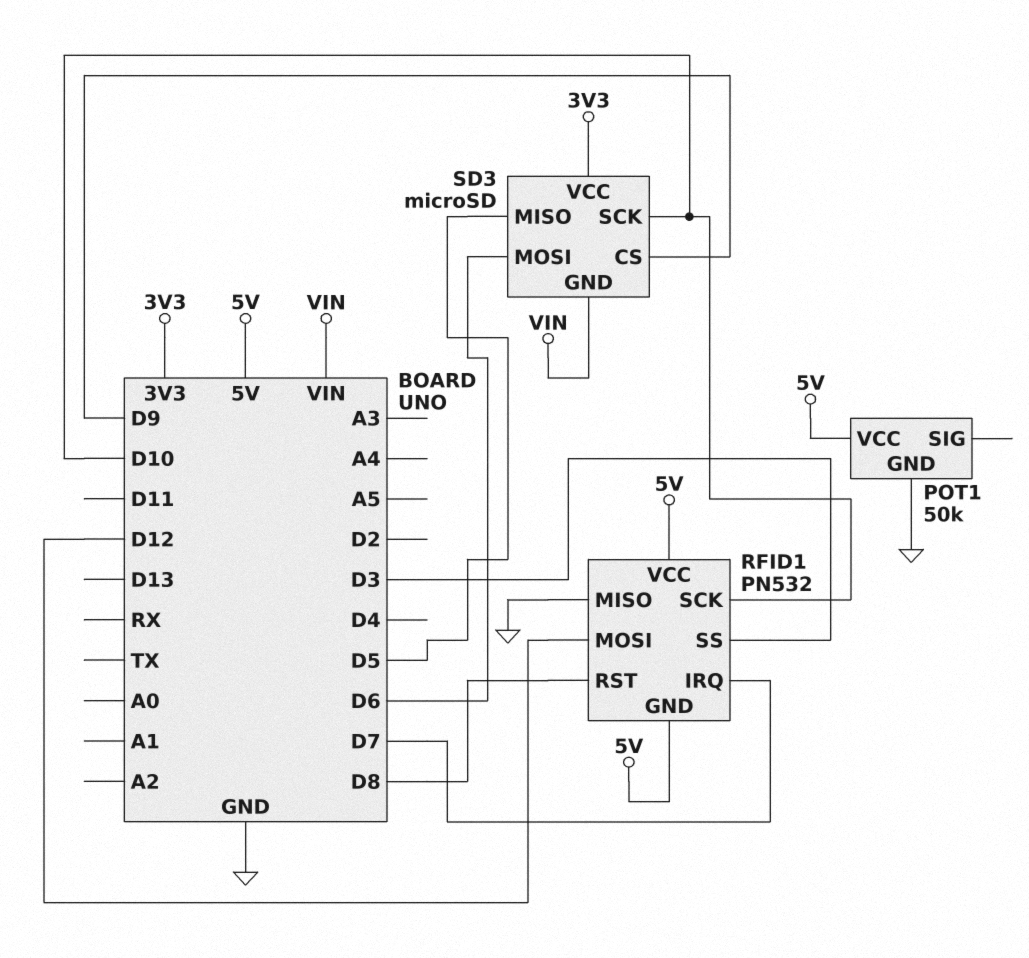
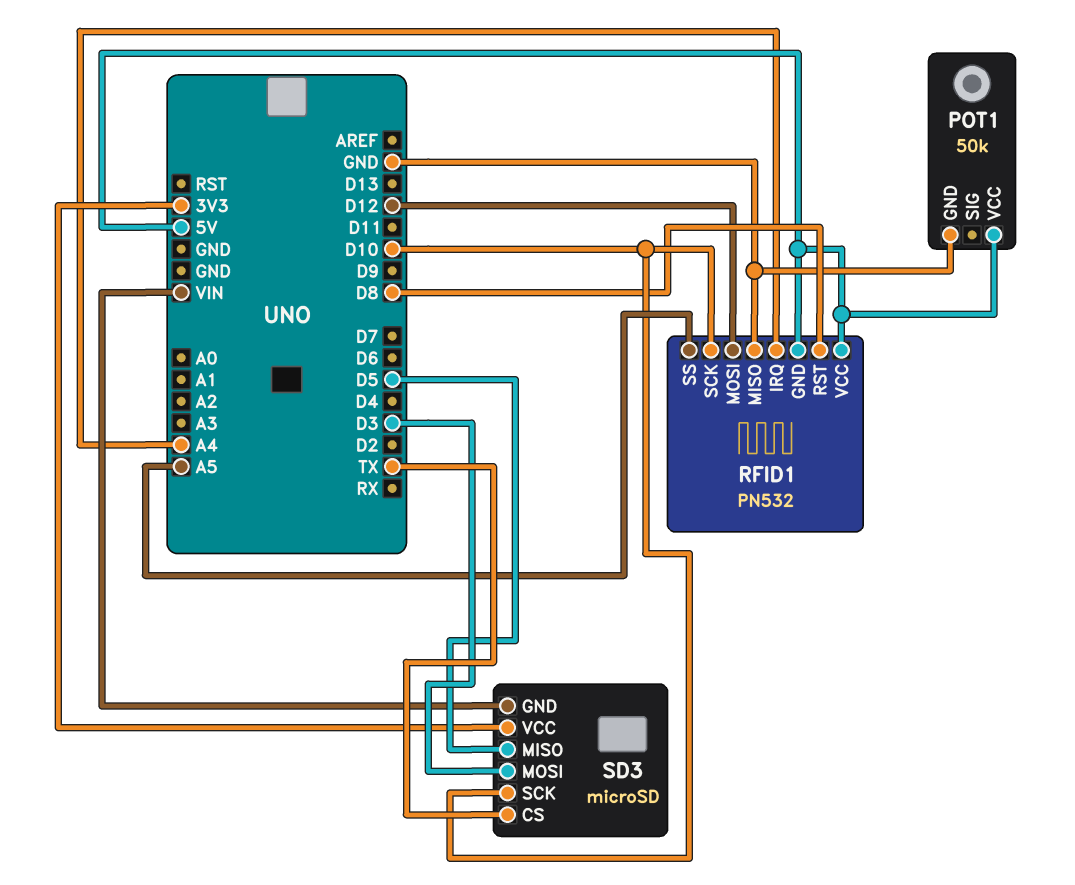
RFID1 pin IRQ: D7 -> A4
RFID1 pin SS: D3 -> A5
SD3 pin CS: D9 -> TX
SD3 pin MOSI: D6 -> D3

